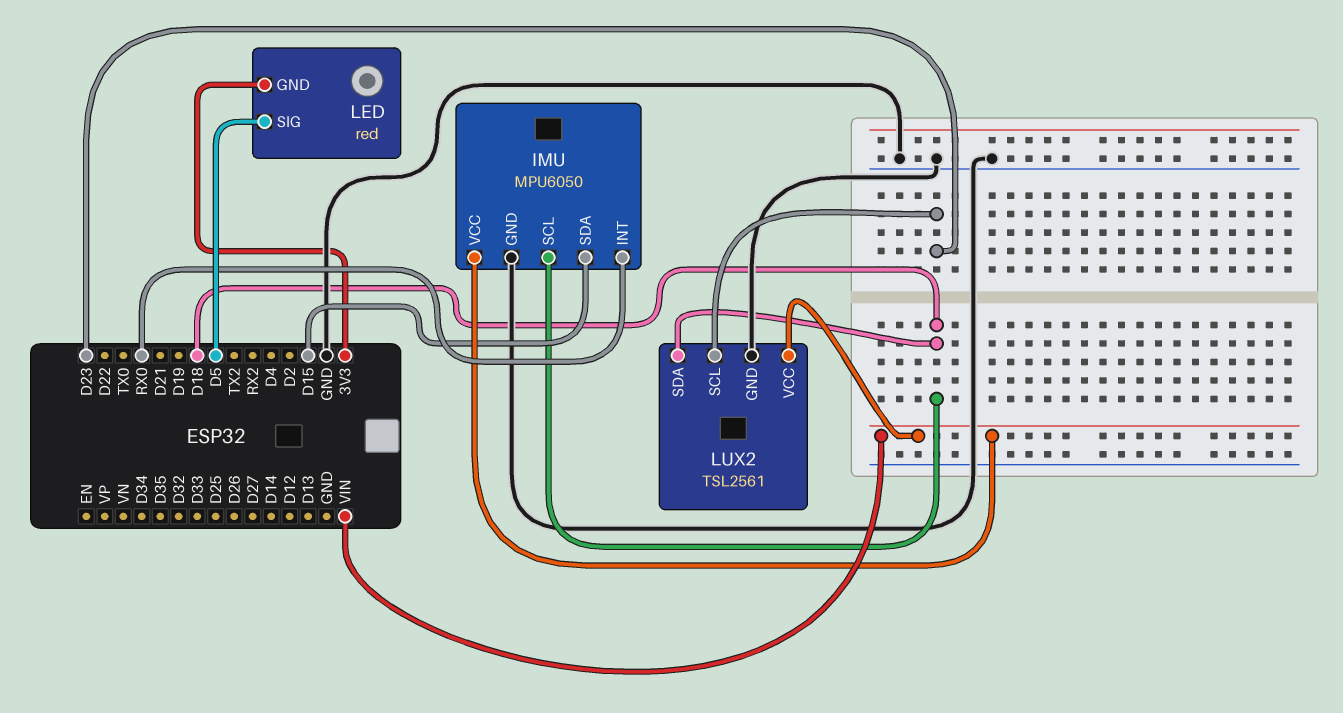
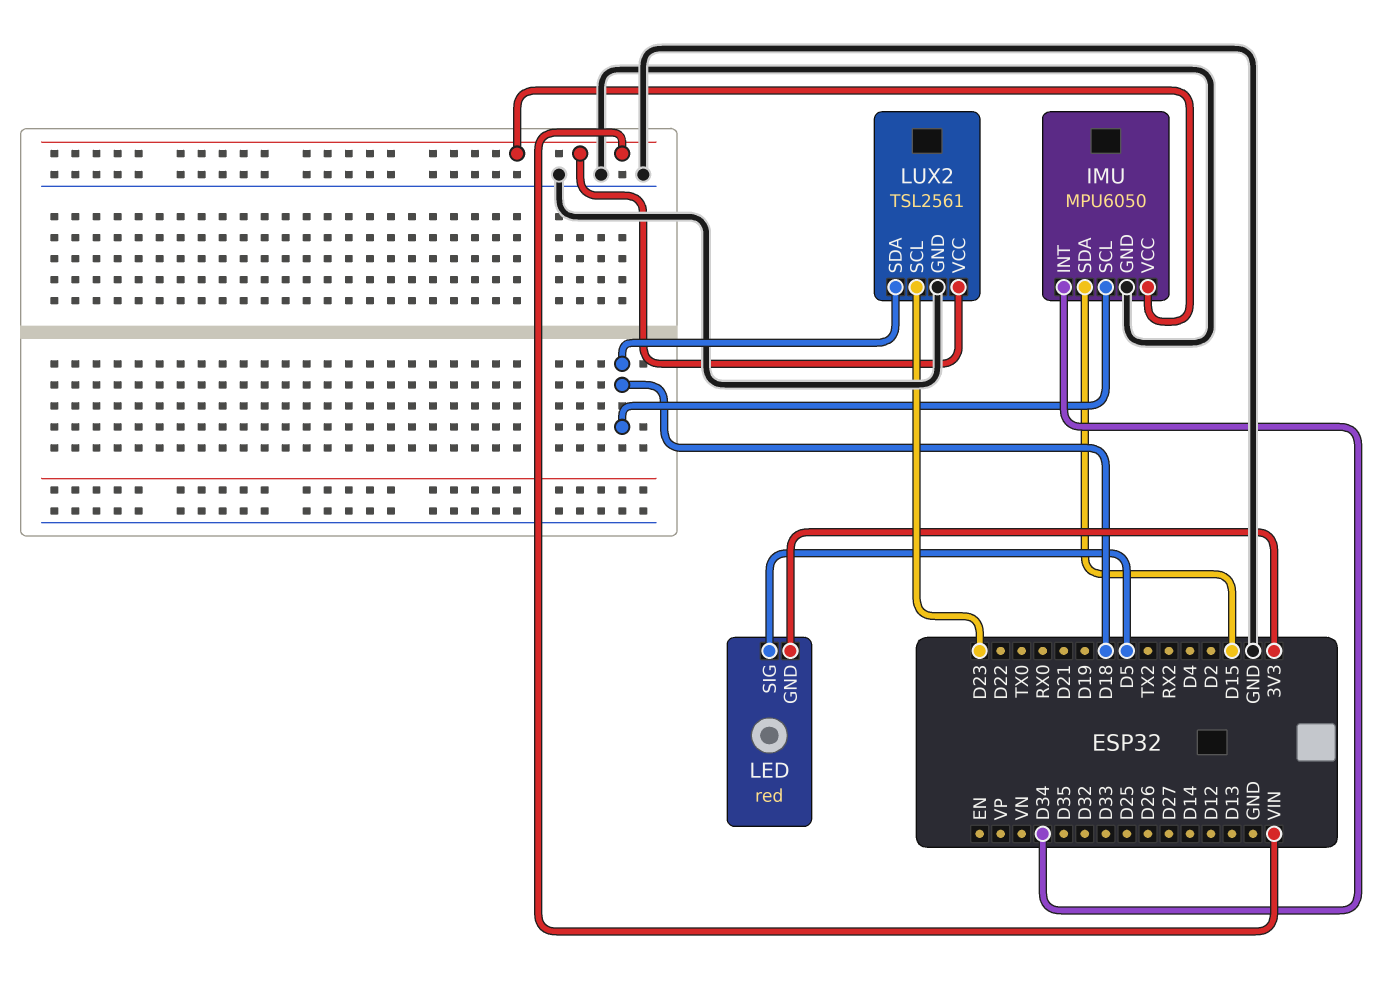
IMU pin INT: RX0 -> D34

